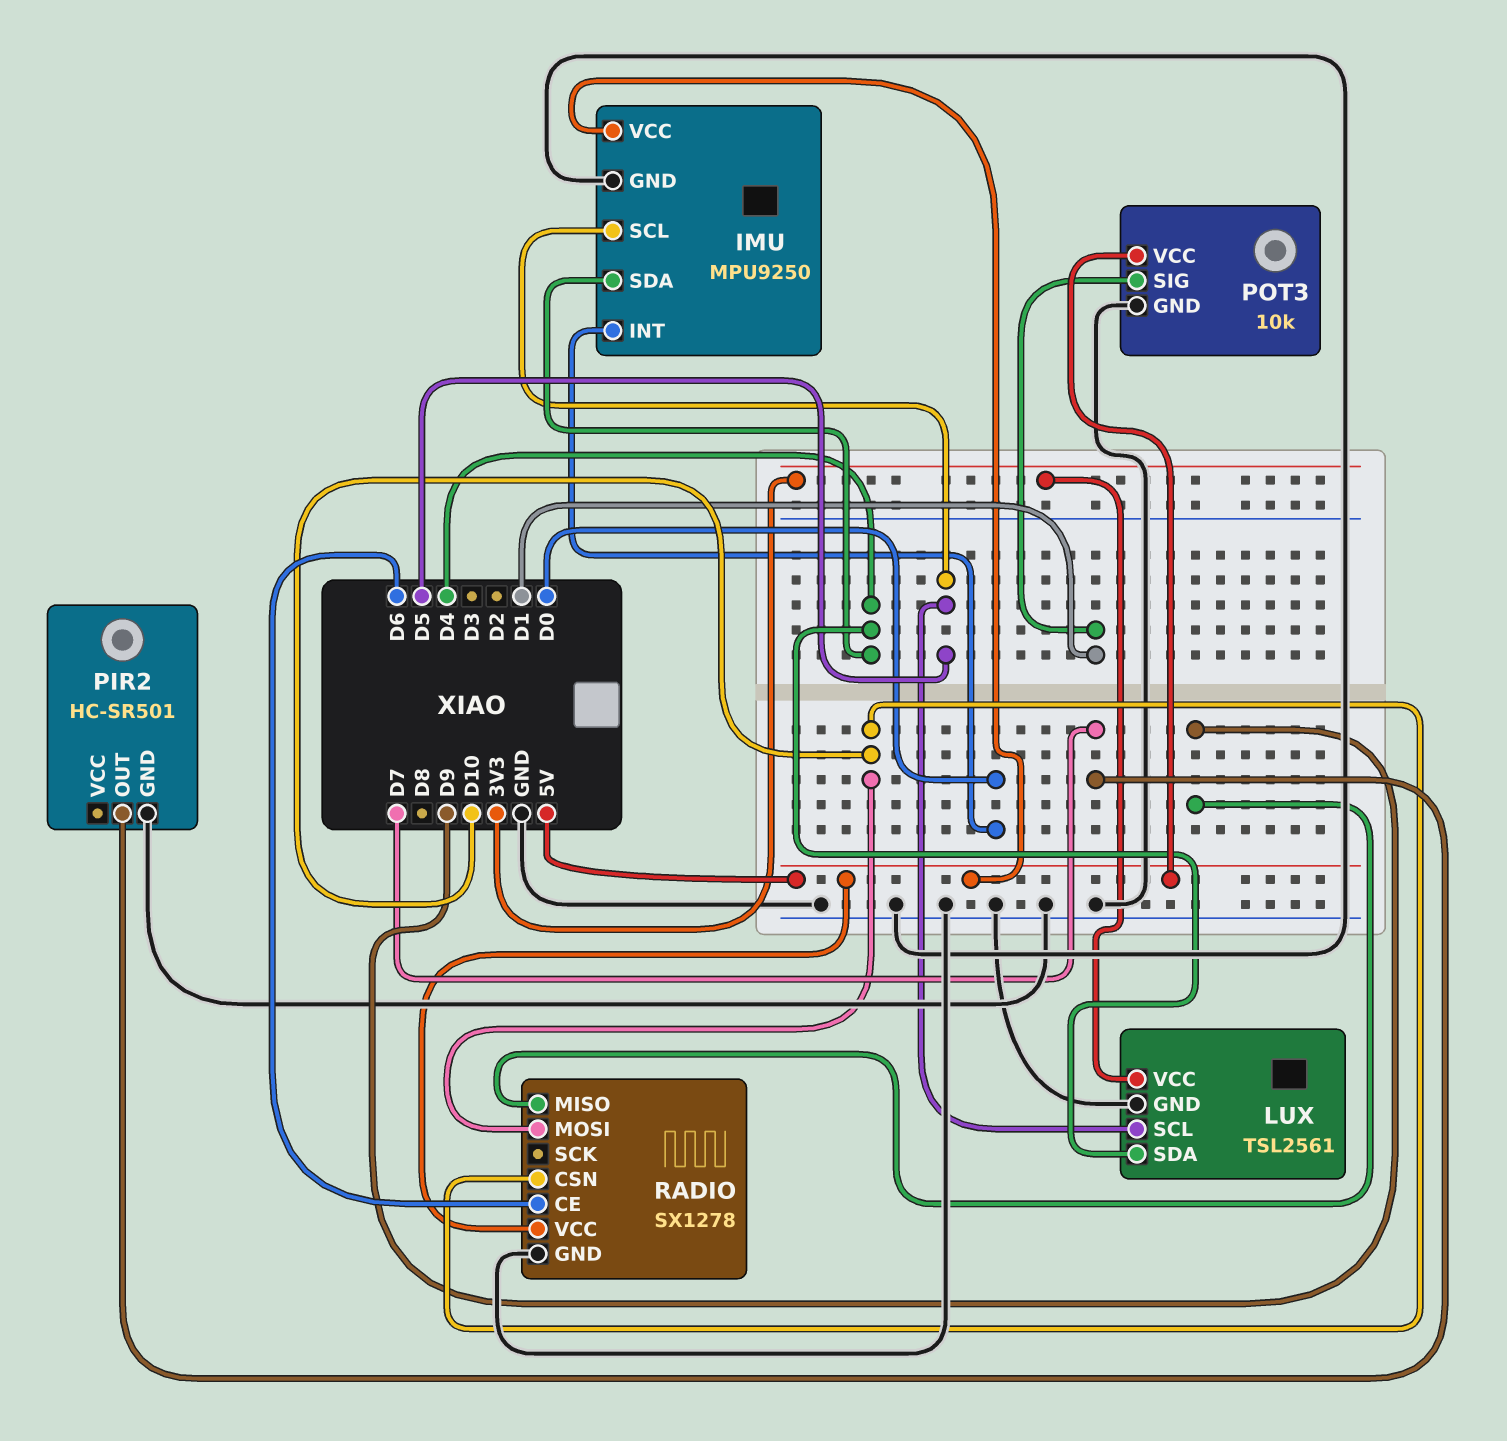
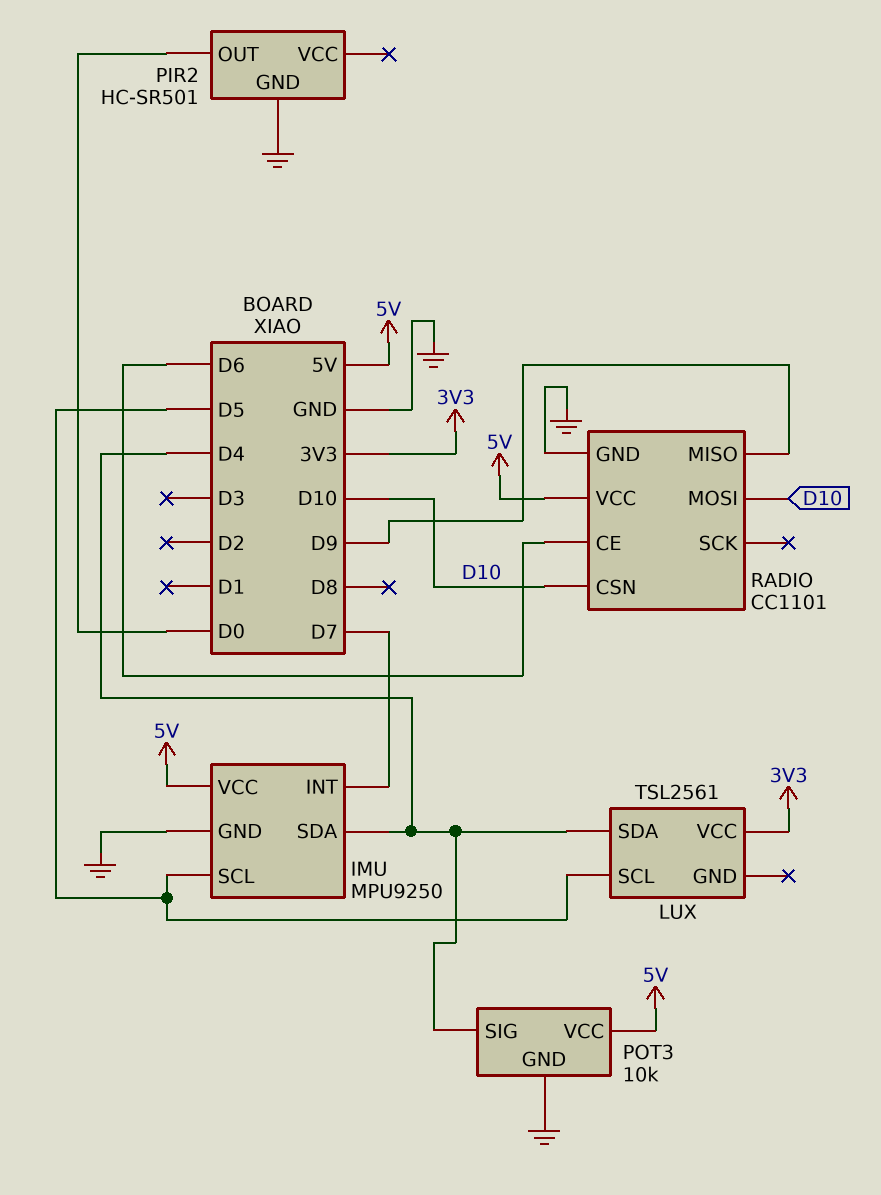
IMU pin INT: D0 -> D7
LUX pin GND: GND -> none
PIR2 pin OUT: D7 -> D0
POT3 pin SIG: D1 -> D4
RADIO: SX1278 -> CC1101

